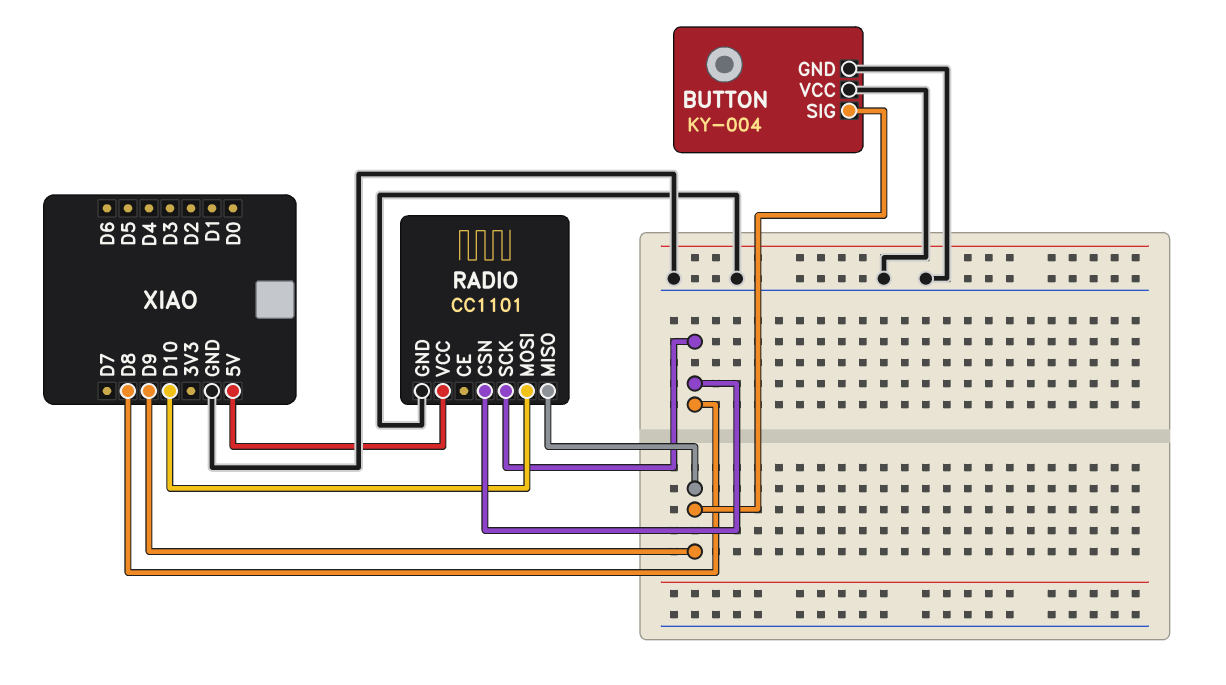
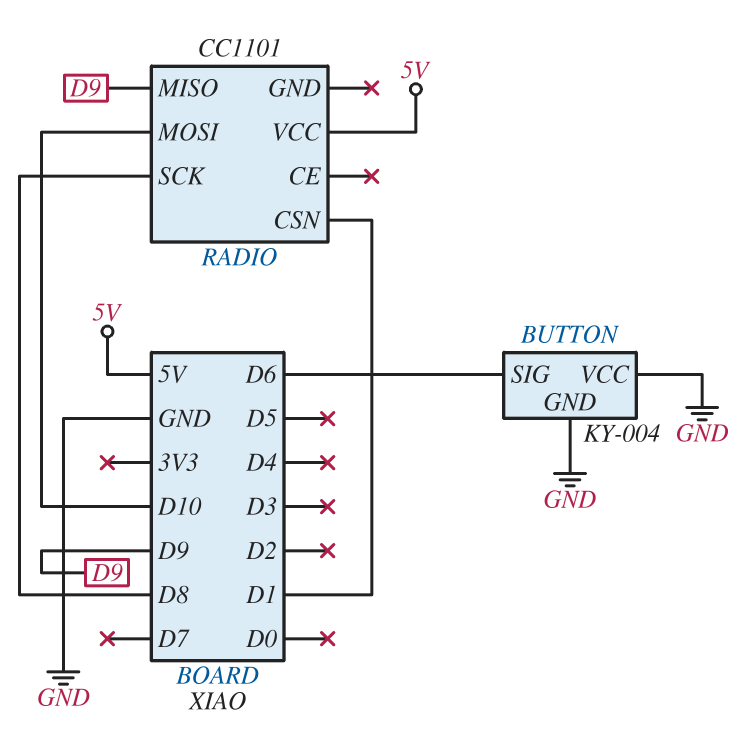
BUTTON pin SIG: D9 -> D6
RADIO pin CSN: D8 -> D1
RADIO pin GND: GND -> none

